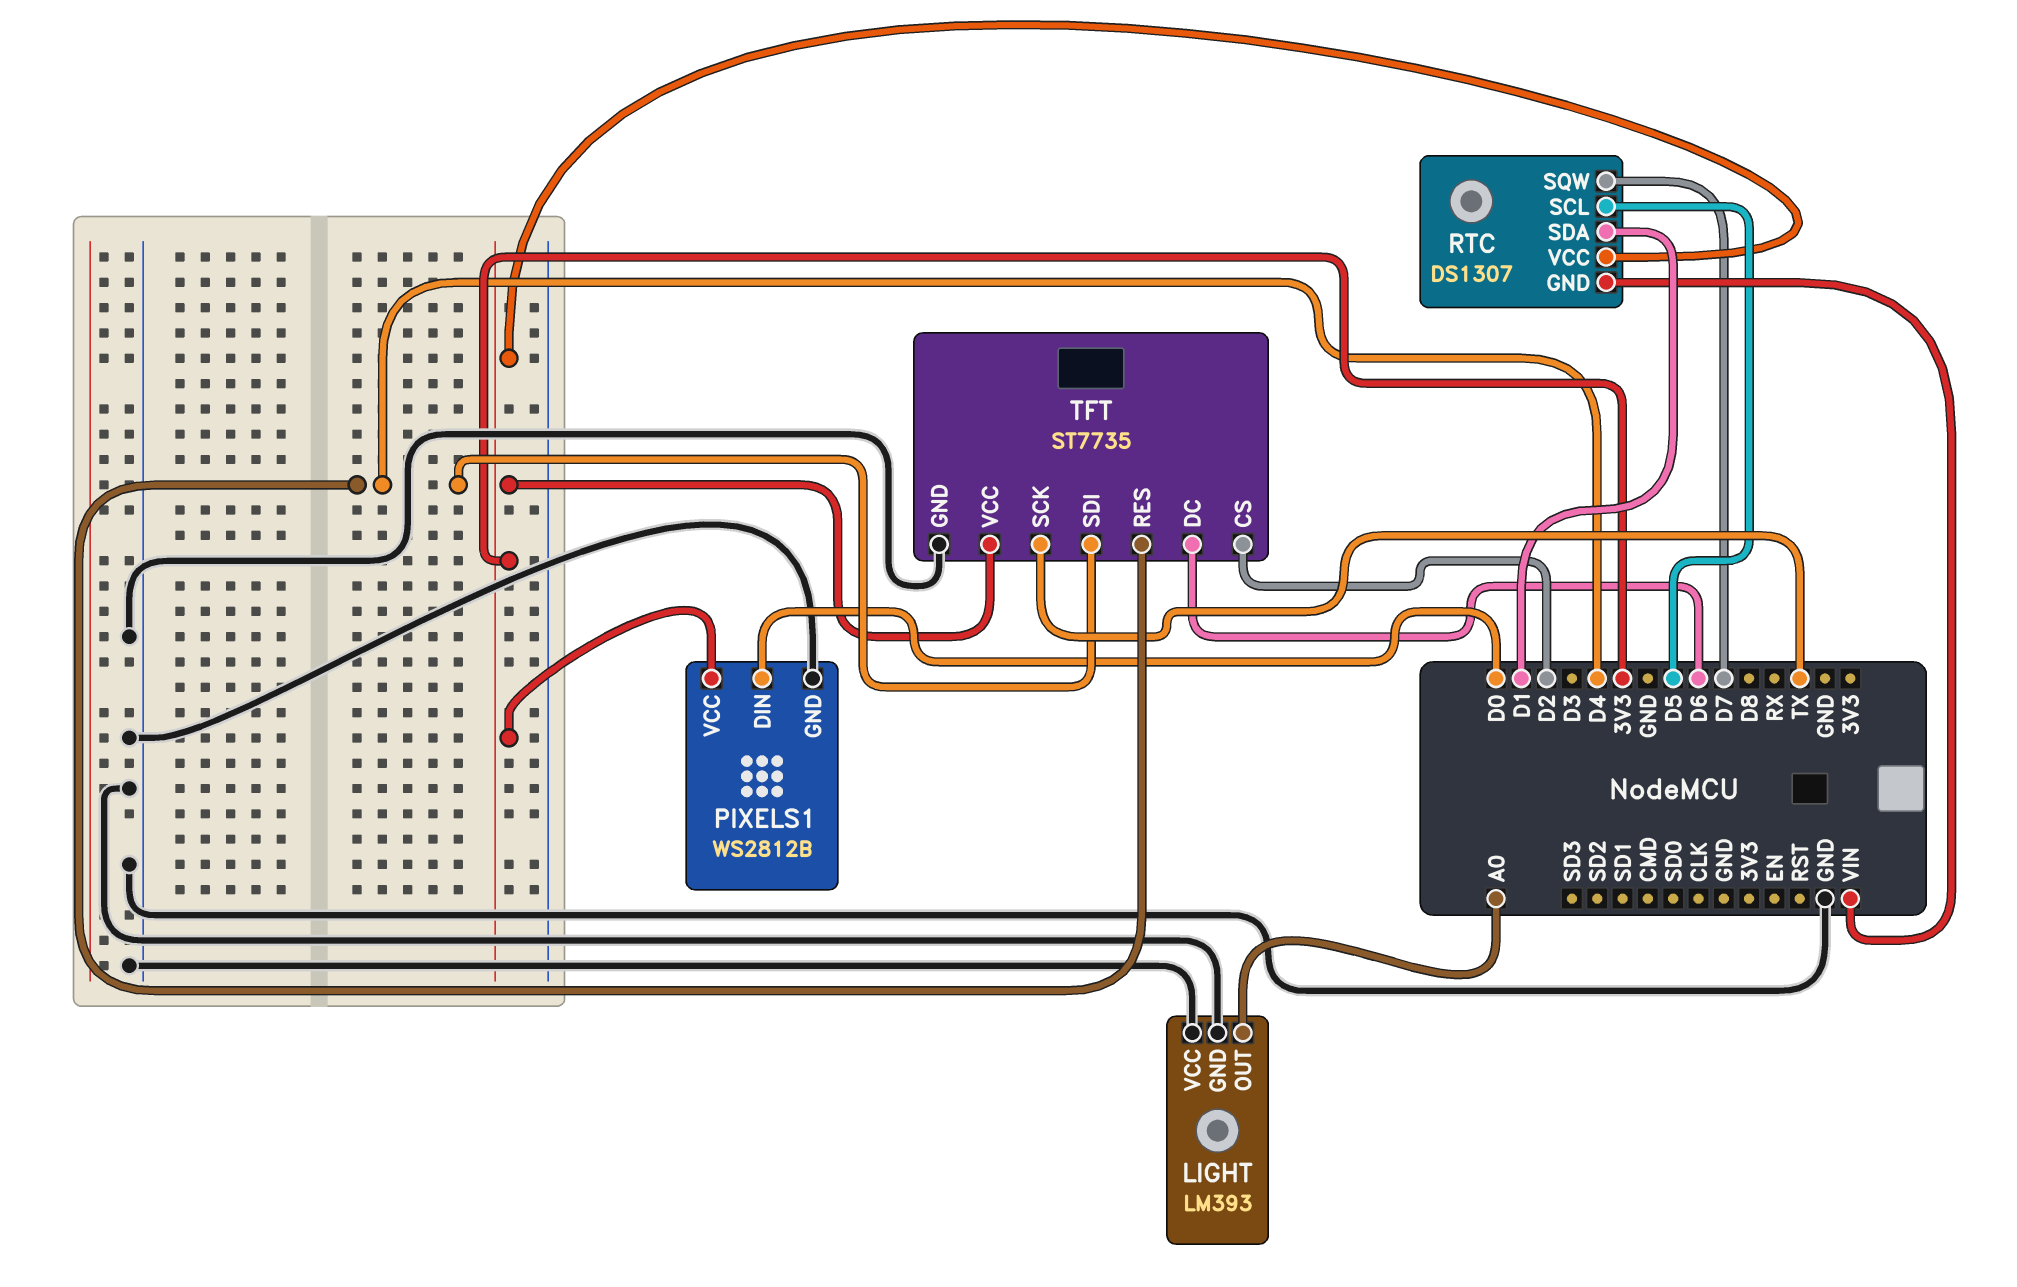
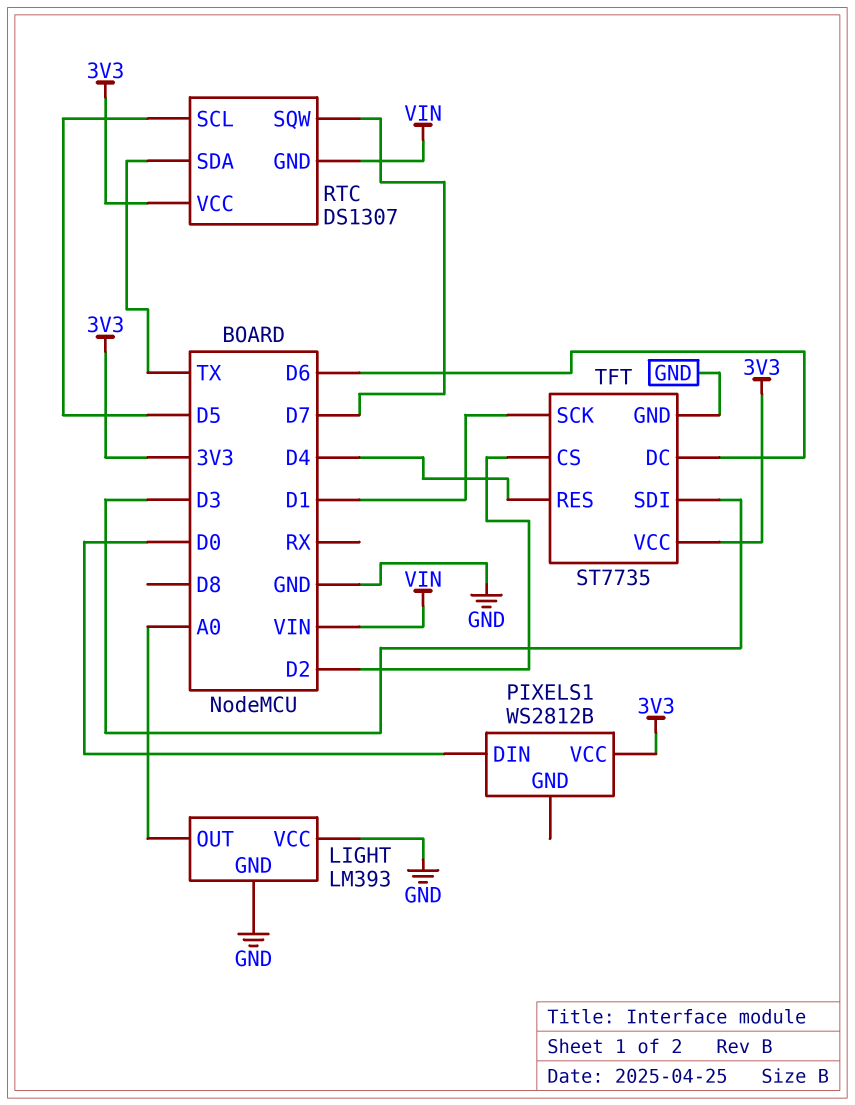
PIXELS1 pin GND: GND -> none
RTC pin SDA: D1 -> TX
TFT pin SCK: TX -> D1
TFT pin SDI: D4 -> D3

